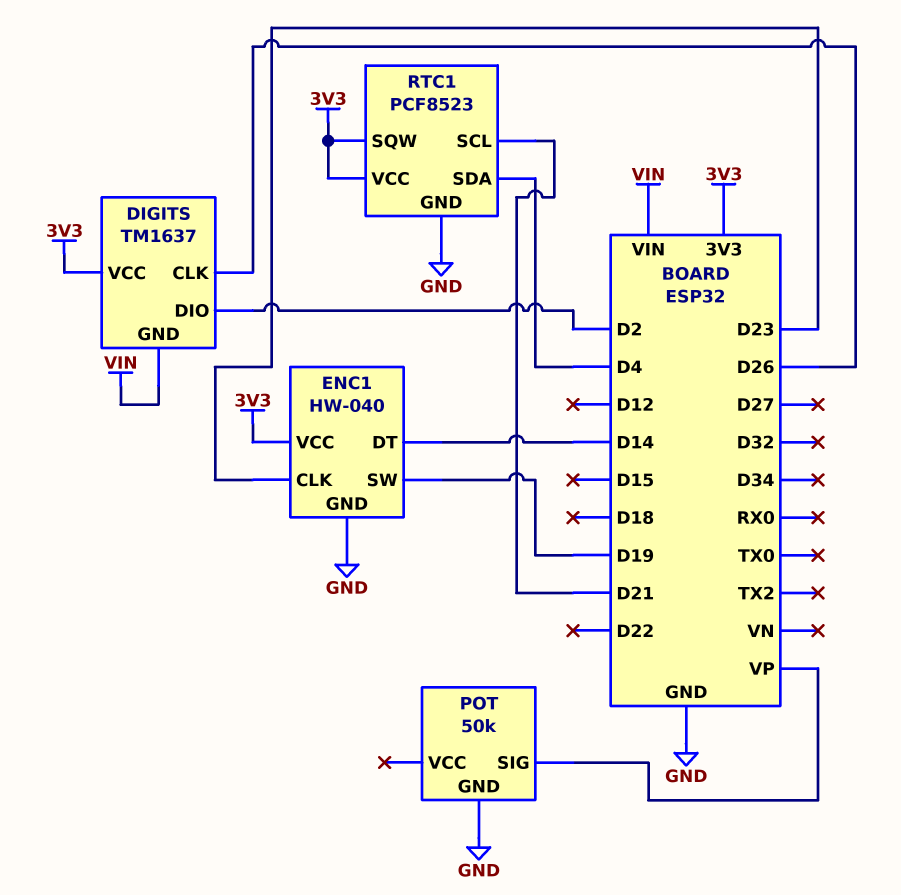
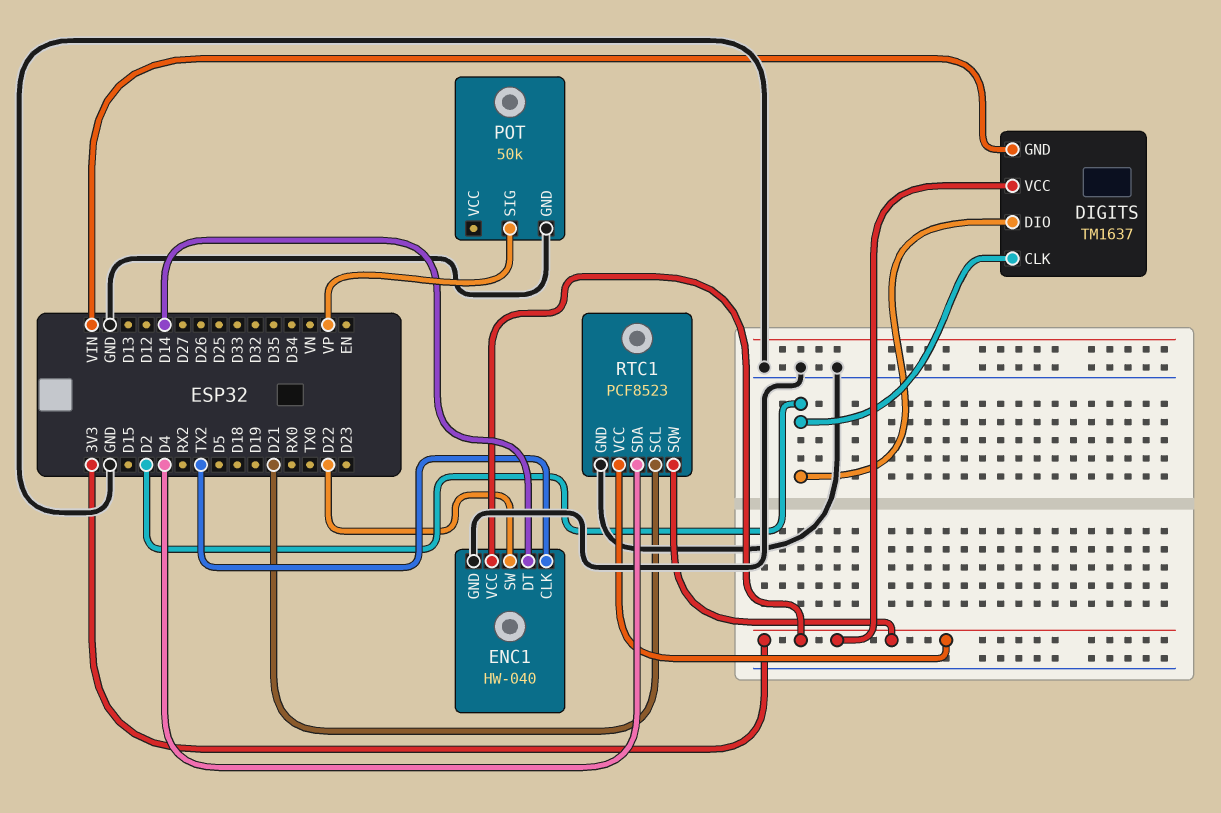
DIGITS pin CLK: D26 -> D2
ENC1 pin CLK: D23 -> TX2
ENC1 pin SW: D19 -> D22

